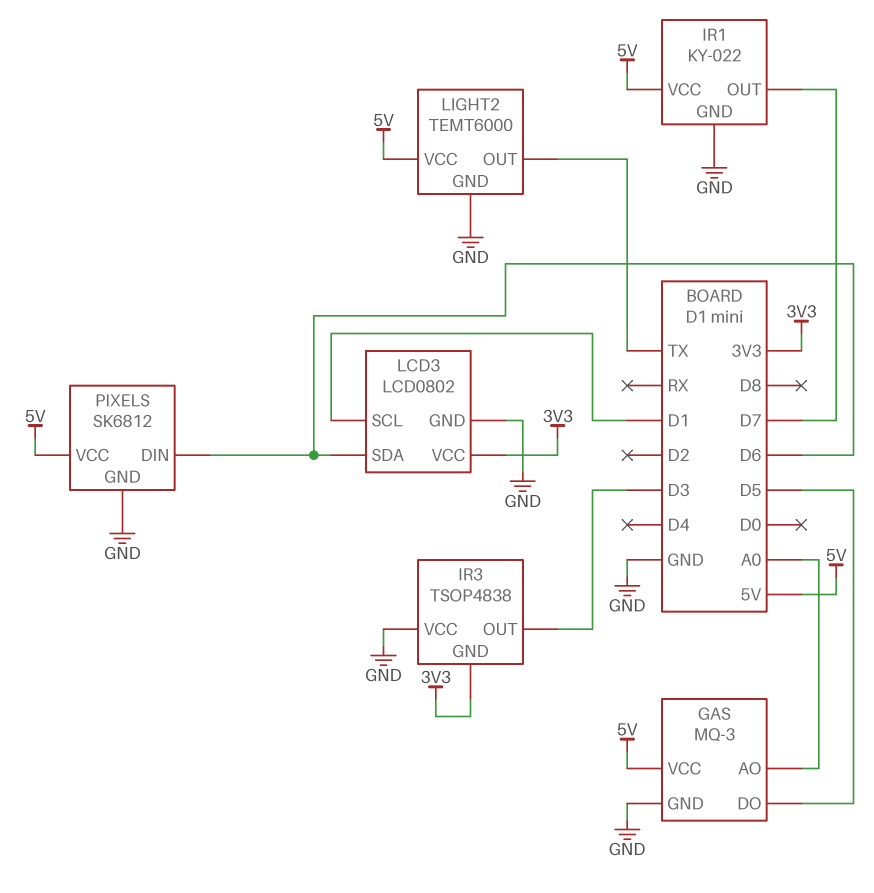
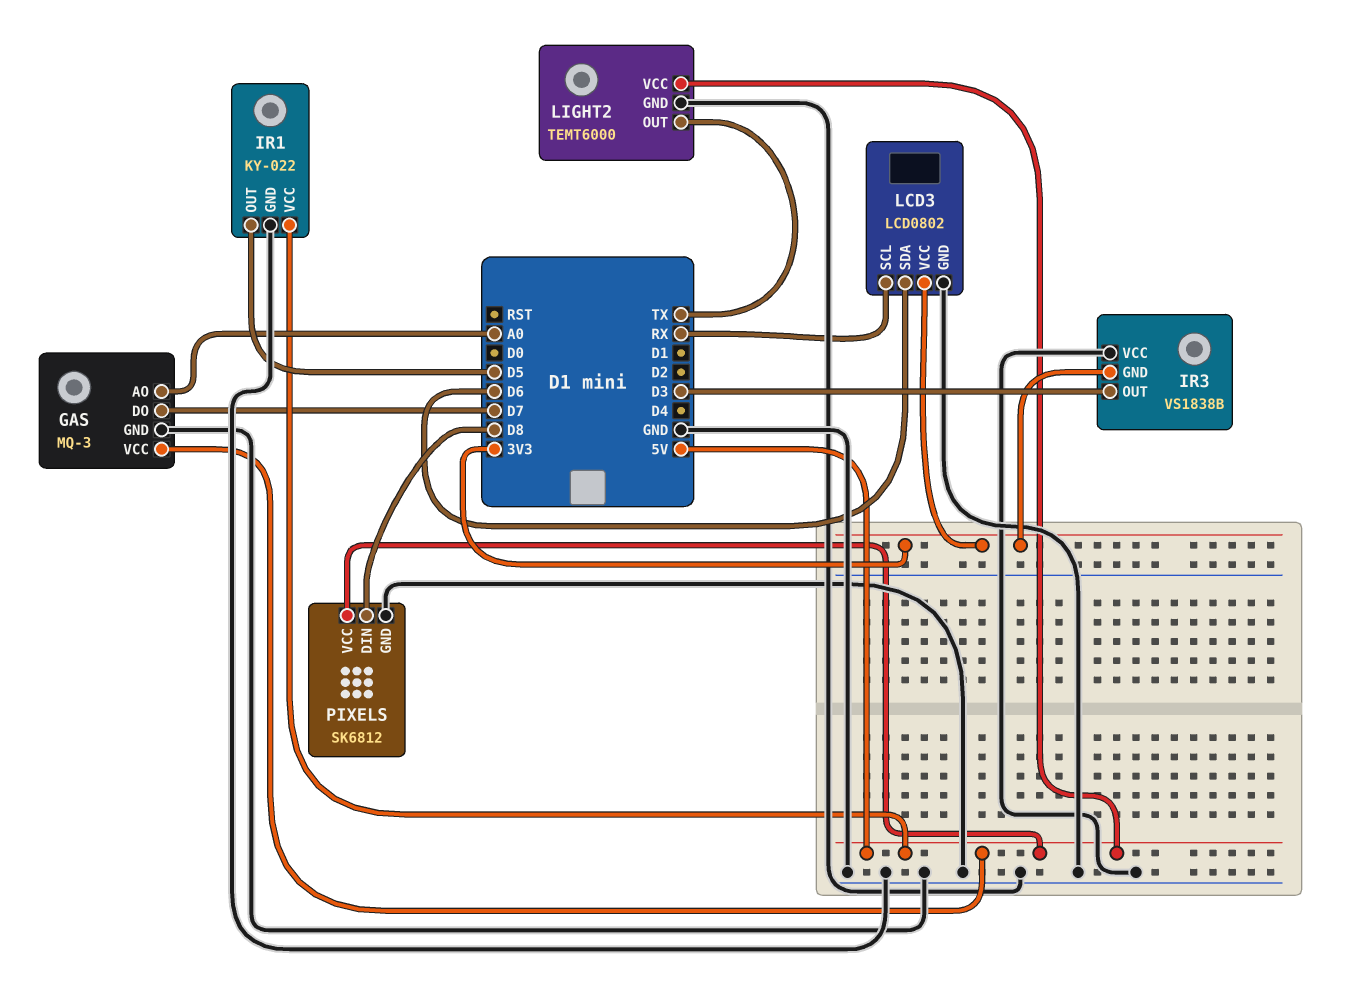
GAS pin DO: D5 -> D7
IR1 pin OUT: D7 -> D5
IR3: TSOP4838 -> VS1838B
LCD3 pin SCL: D1 -> RX
PIXELS pin DIN: D6 -> D8

